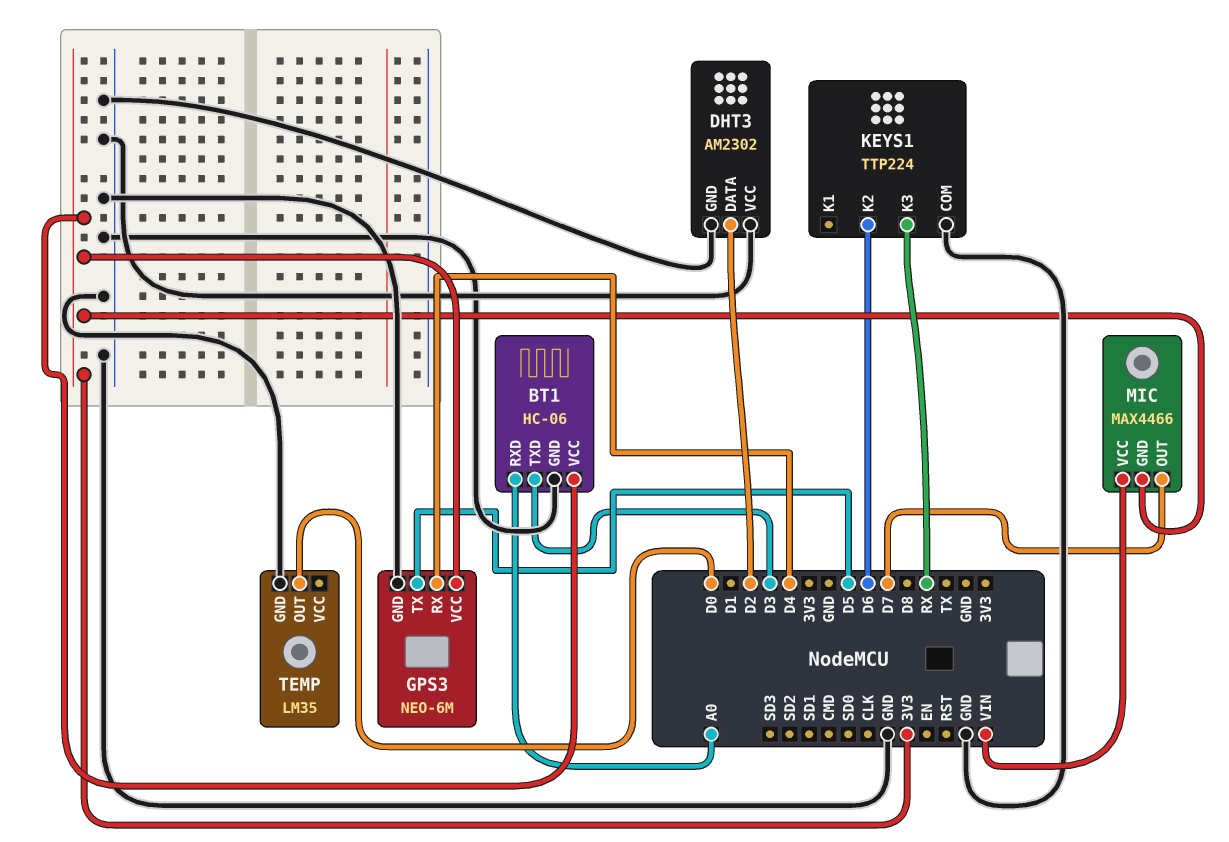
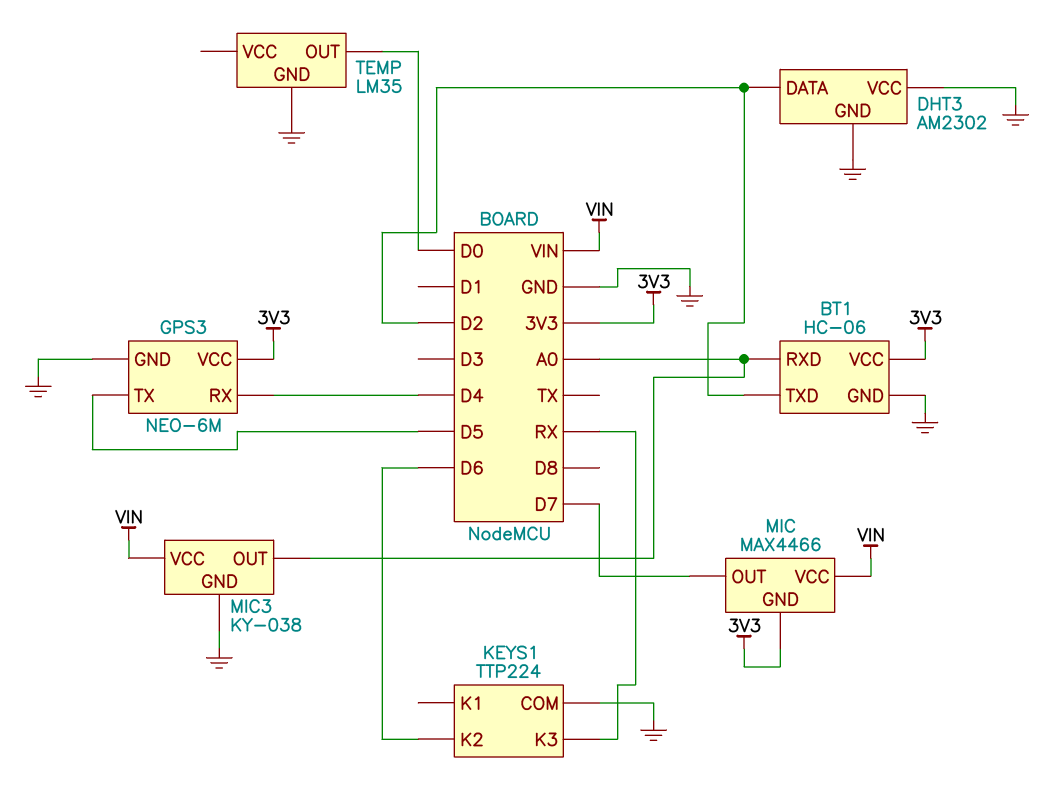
BT1 pin TXD: D3 -> D2
MIC3: none -> KY-038
MIC3 pin GND: none -> GND
MIC3 pin OUT: none -> A0
MIC3 pin VCC: none -> VIN

